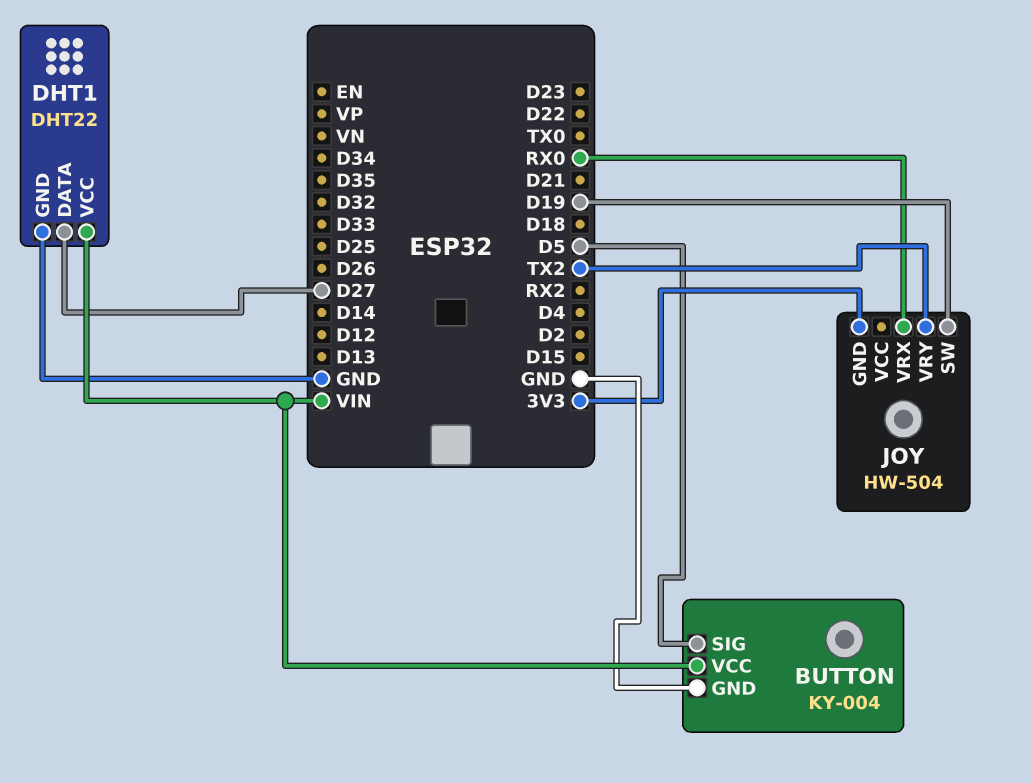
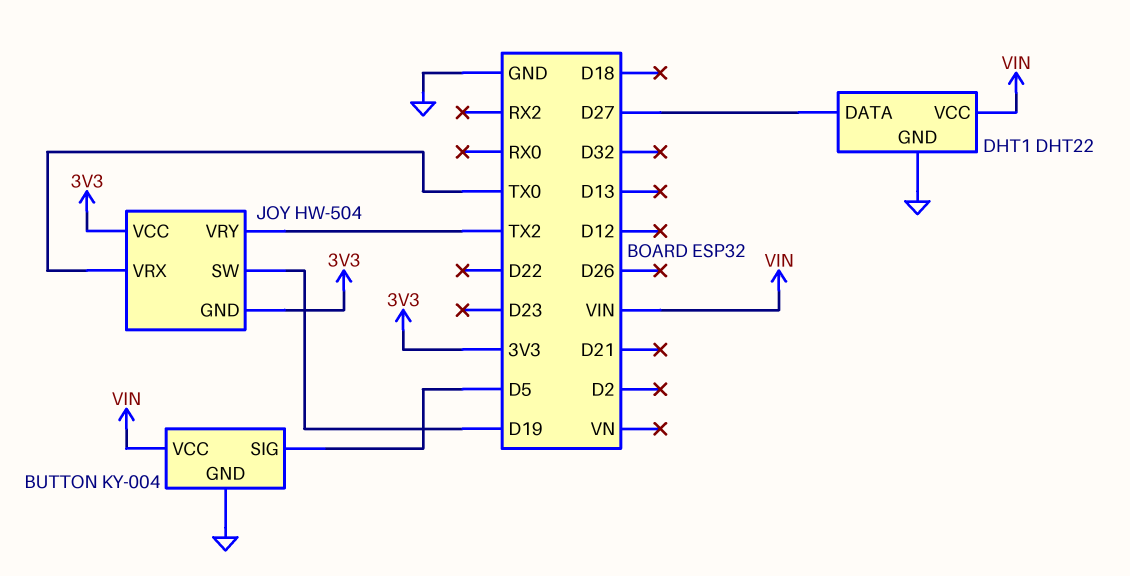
JOY pin VCC: none -> 3V3
JOY pin VRX: RX0 -> TX0

